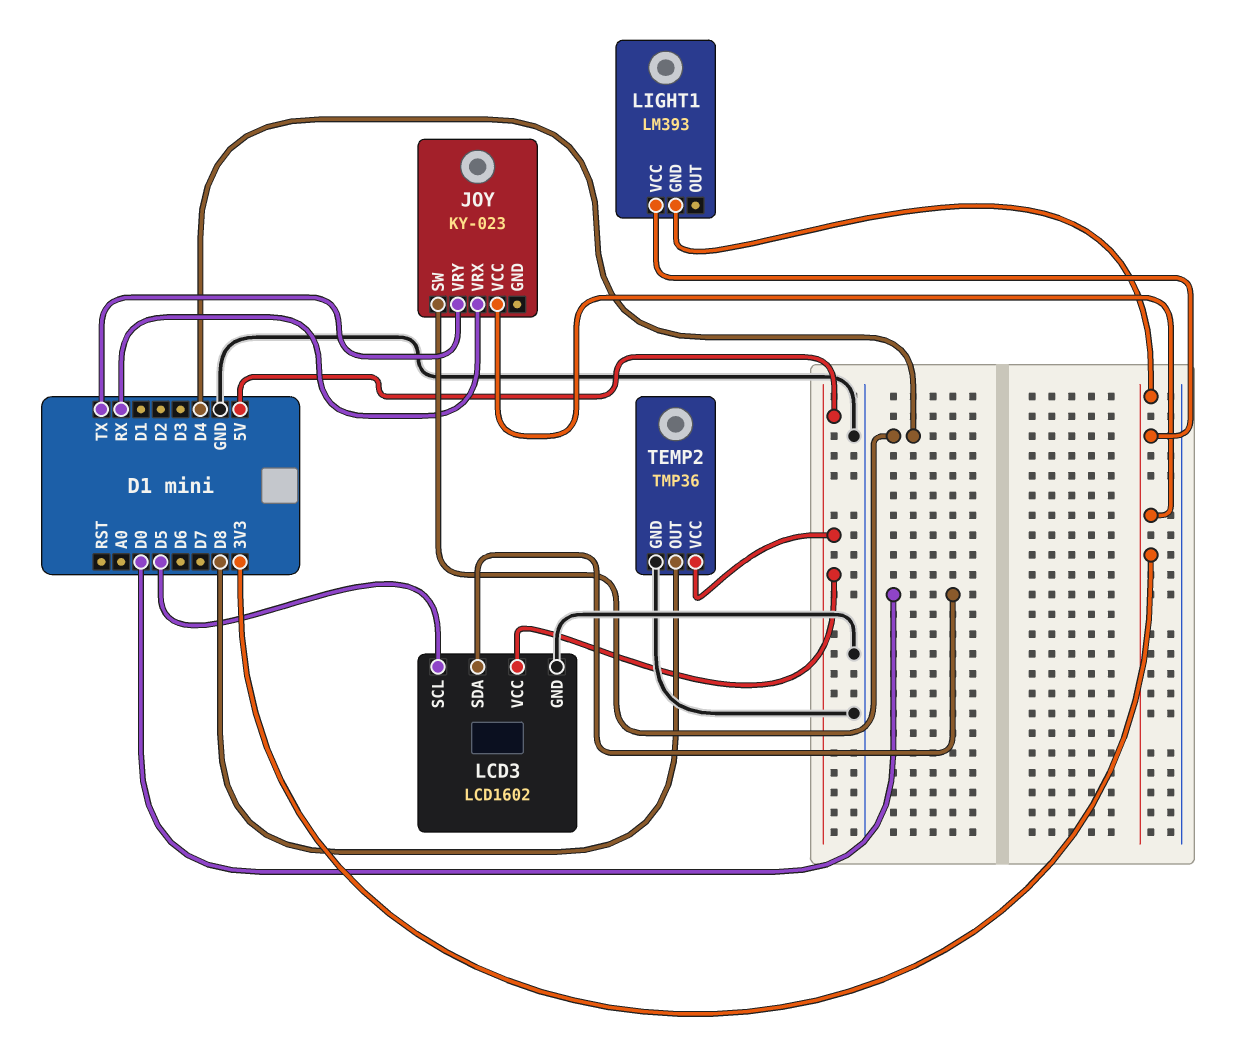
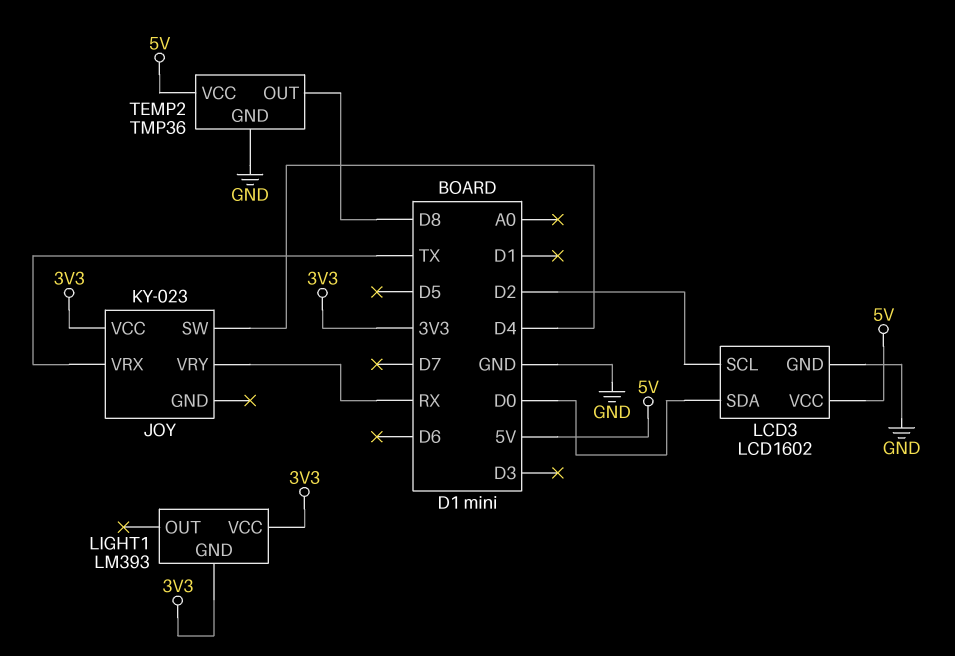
JOY pin VRX: RX -> TX
JOY pin VRY: TX -> RX
LCD3 pin SCL: D5 -> D2

